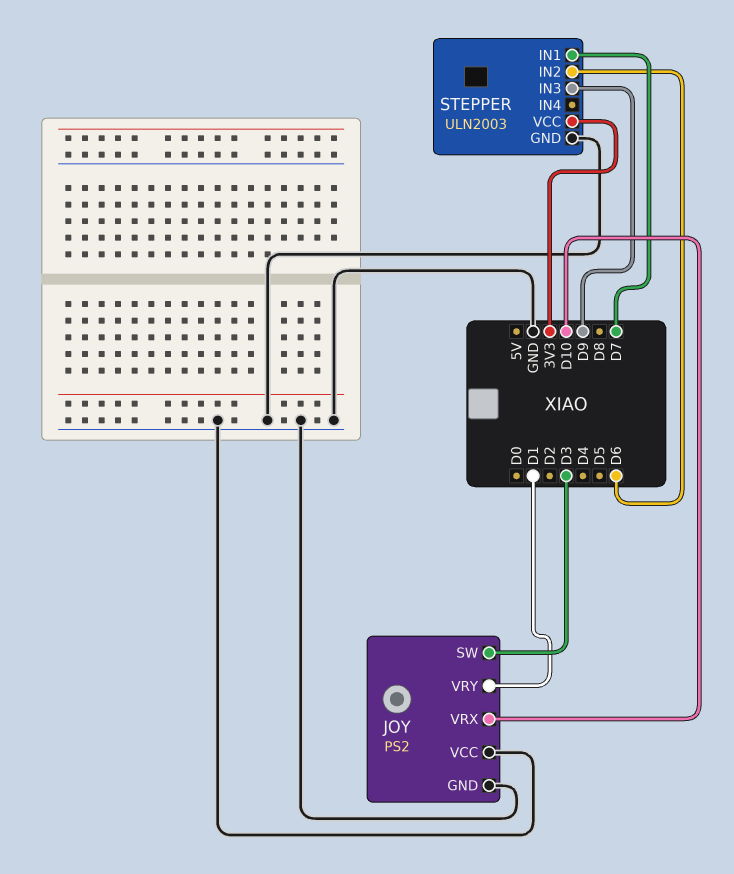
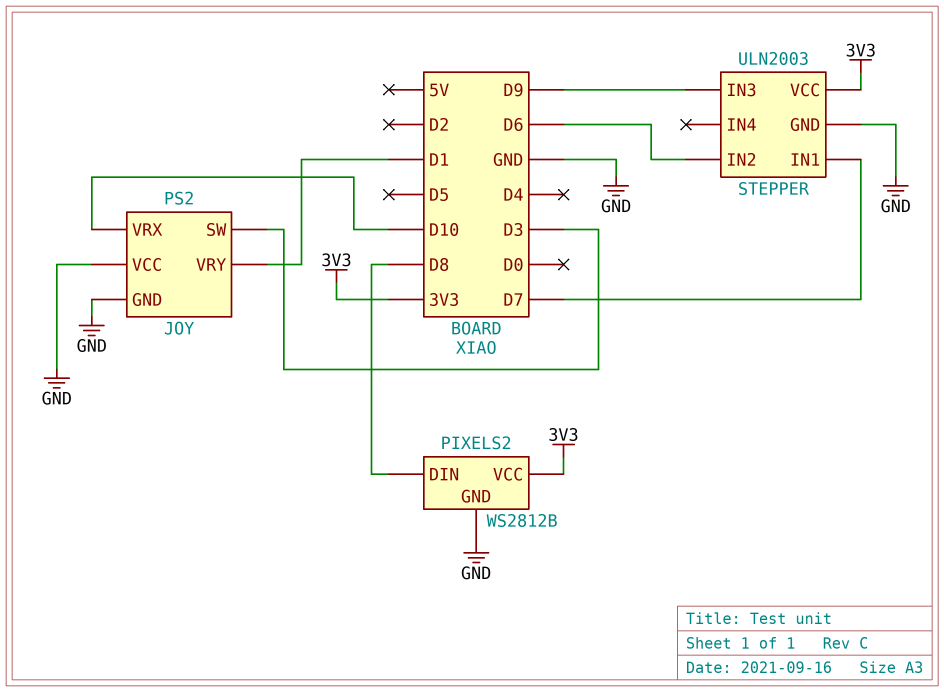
PIXELS2: none -> WS2812B
PIXELS2 pin DIN: none -> D8
PIXELS2 pin GND: none -> GND
PIXELS2 pin VCC: none -> 3V3

